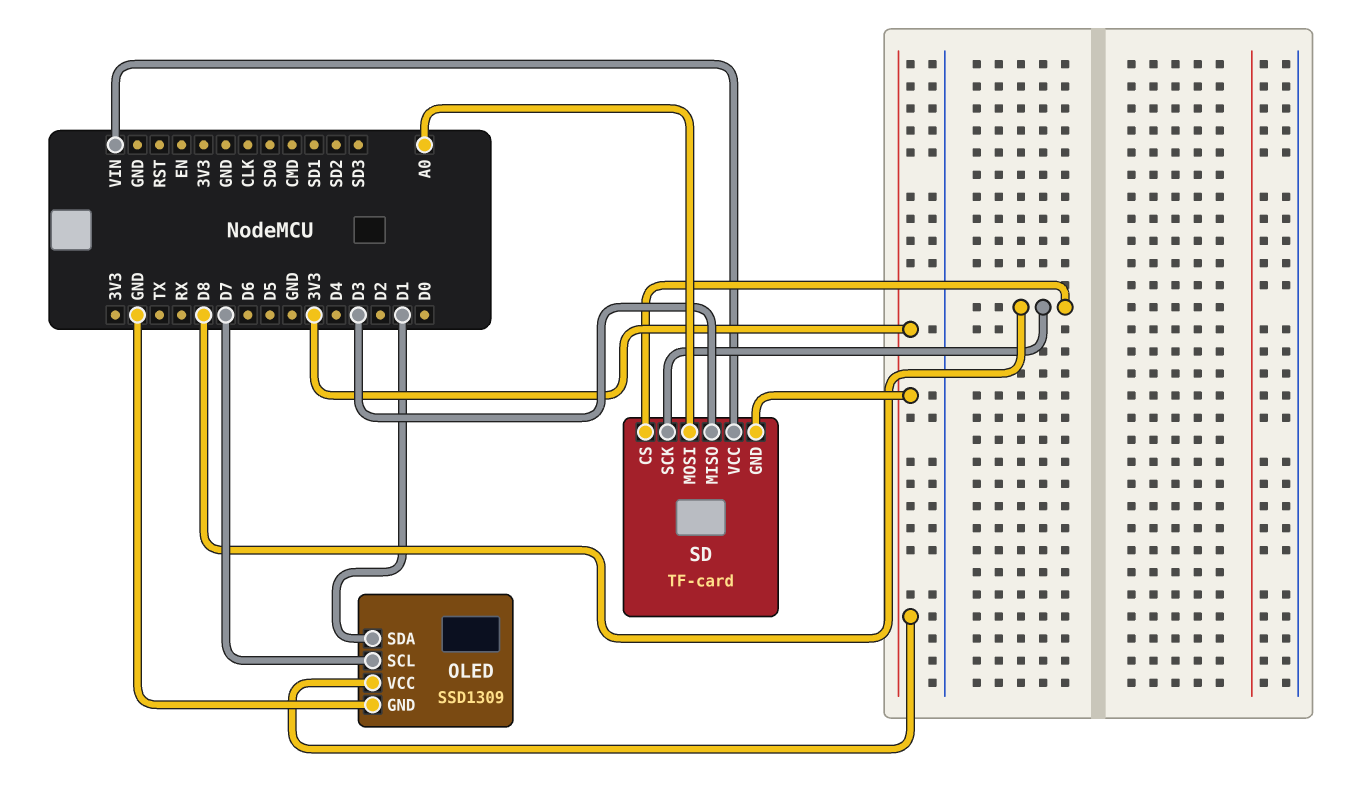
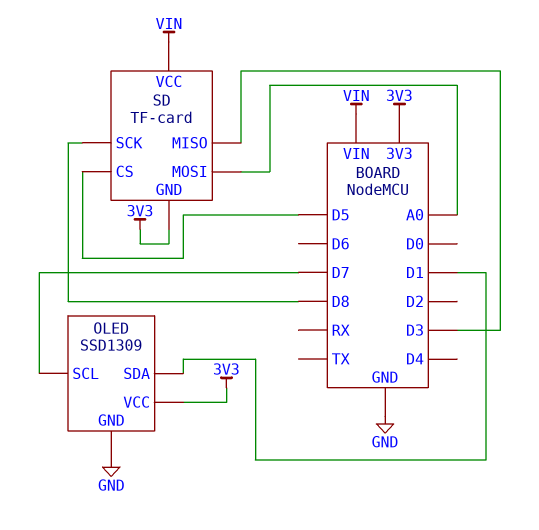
SD pin CS: D8 -> D5

